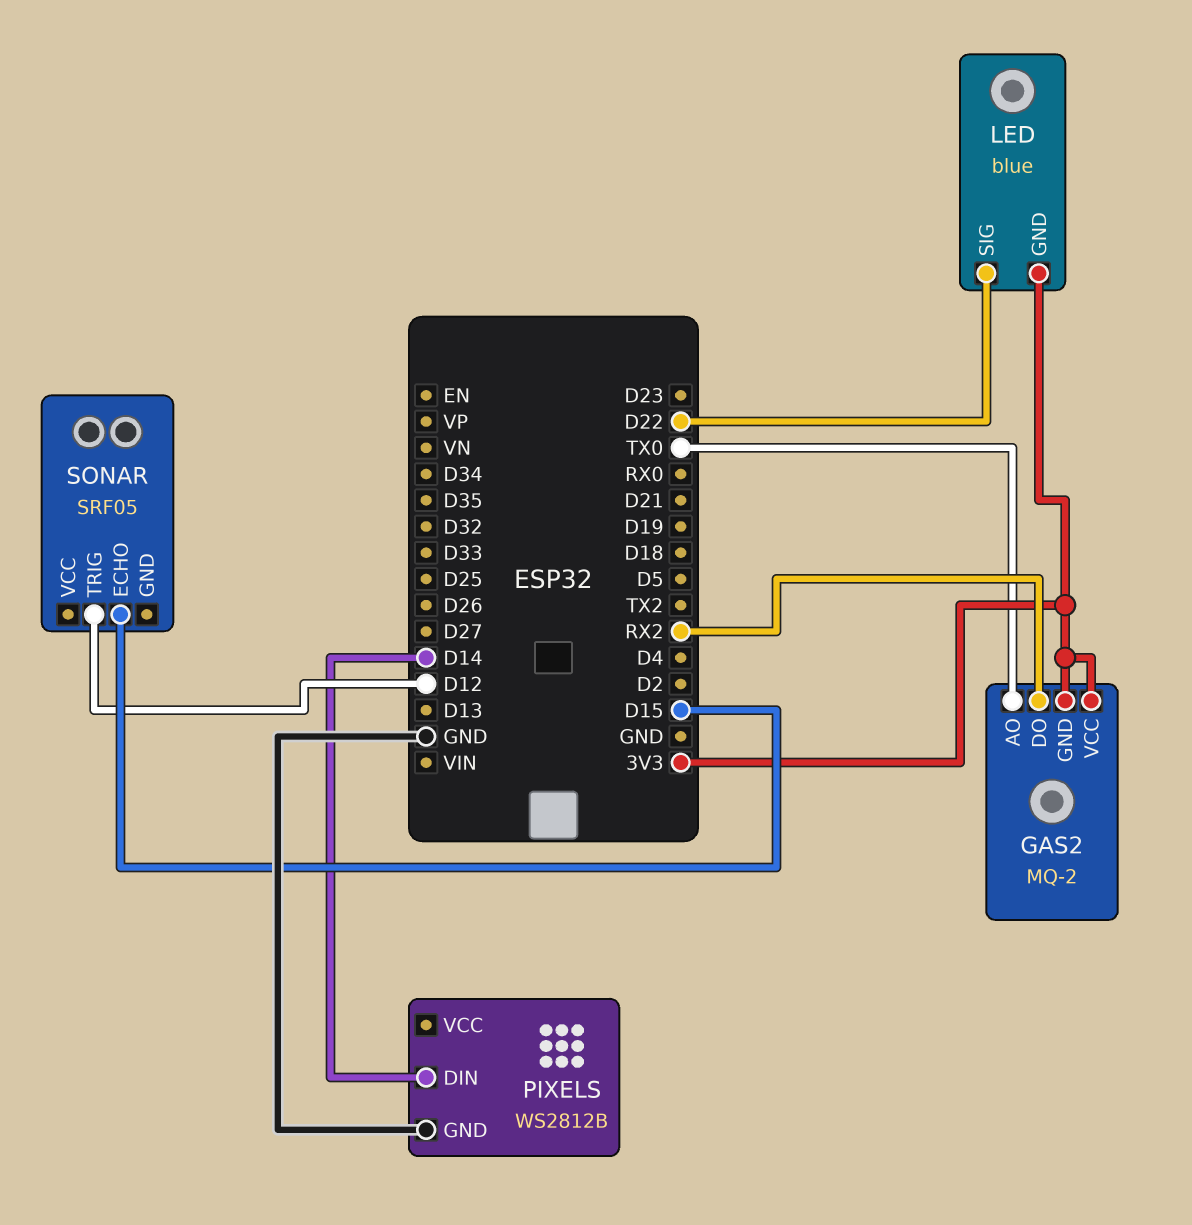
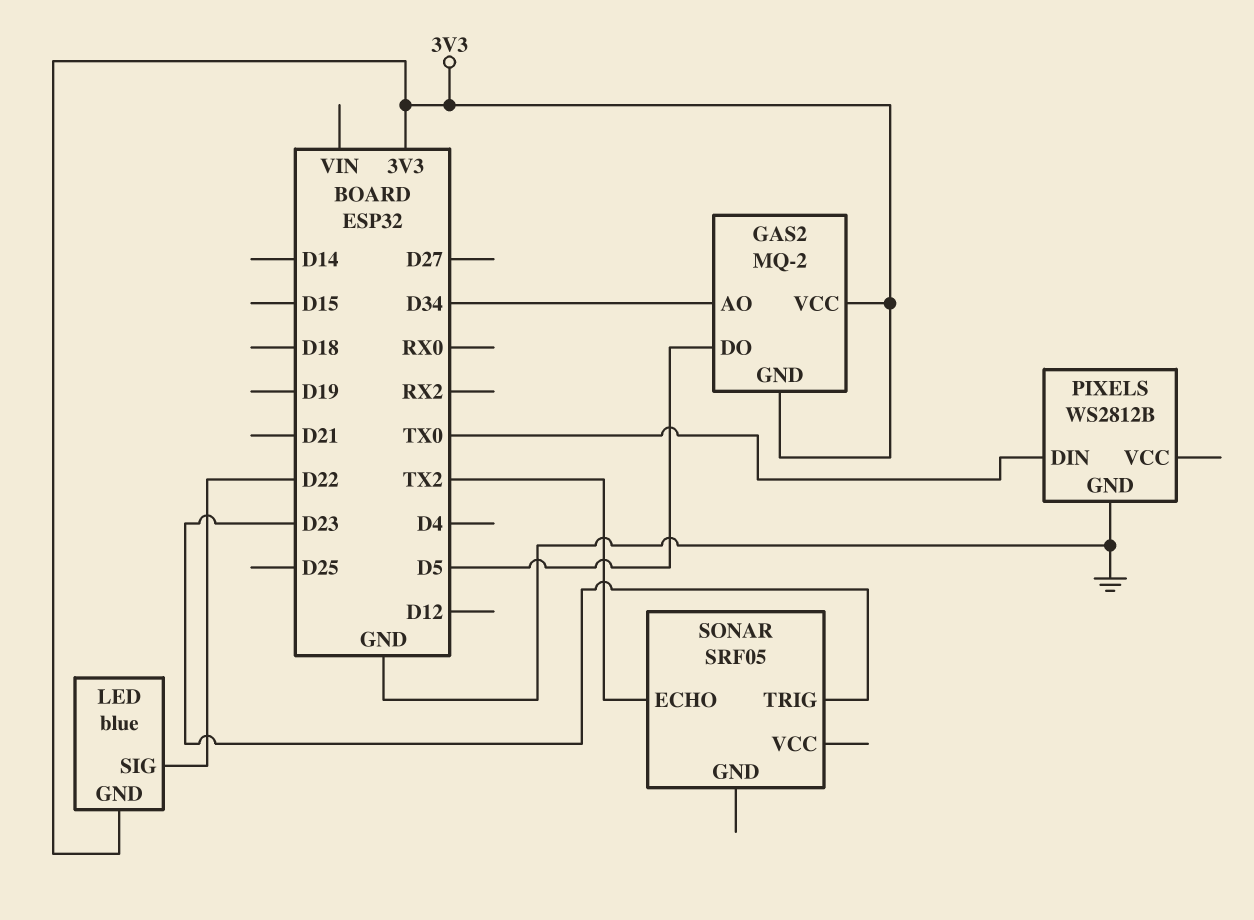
GAS2 pin AO: TX0 -> D34
GAS2 pin DO: RX2 -> D5
PIXELS pin DIN: D14 -> TX0
SONAR pin ECHO: D15 -> TX2
SONAR pin TRIG: D12 -> D23

